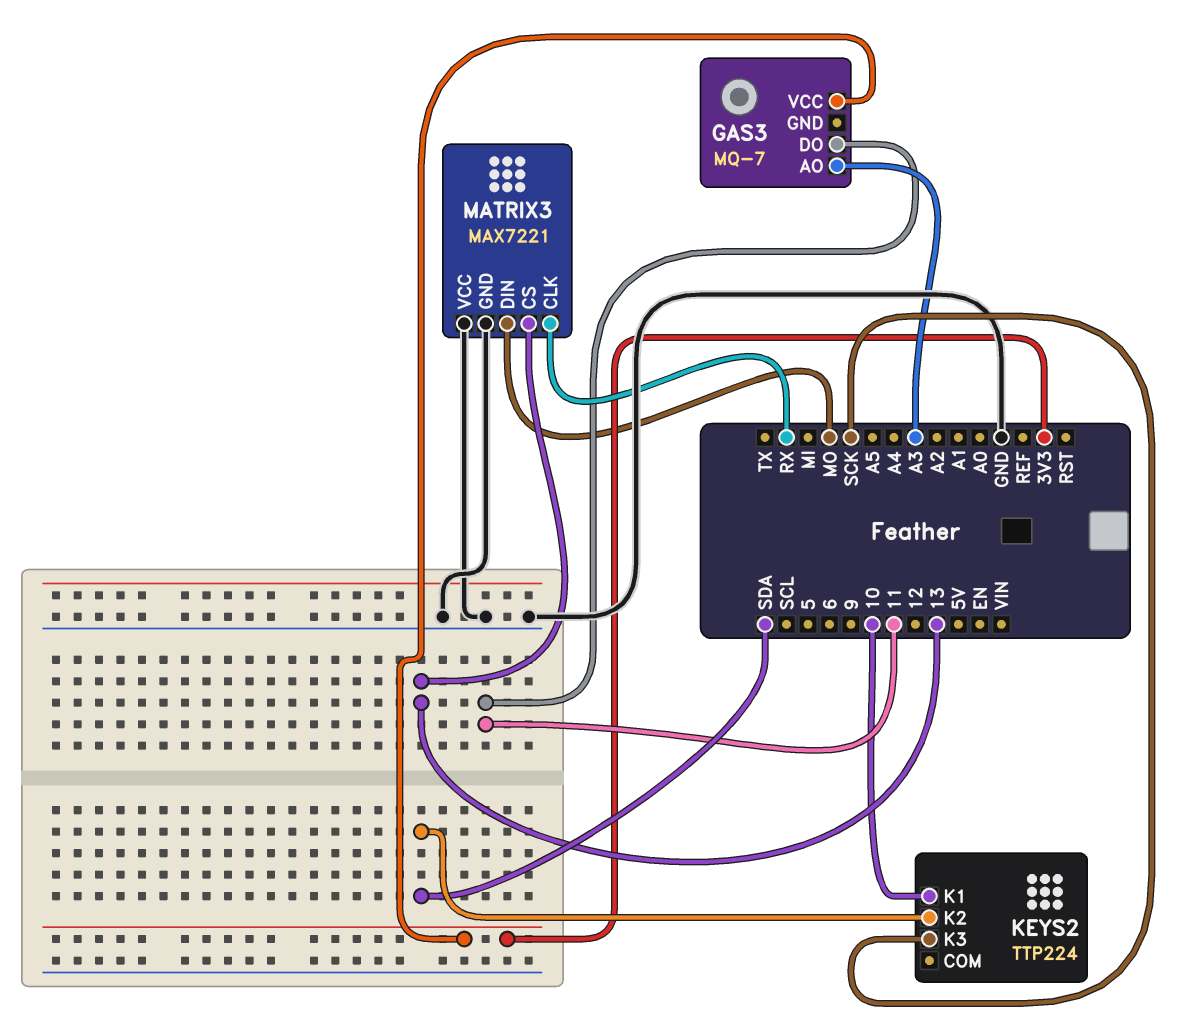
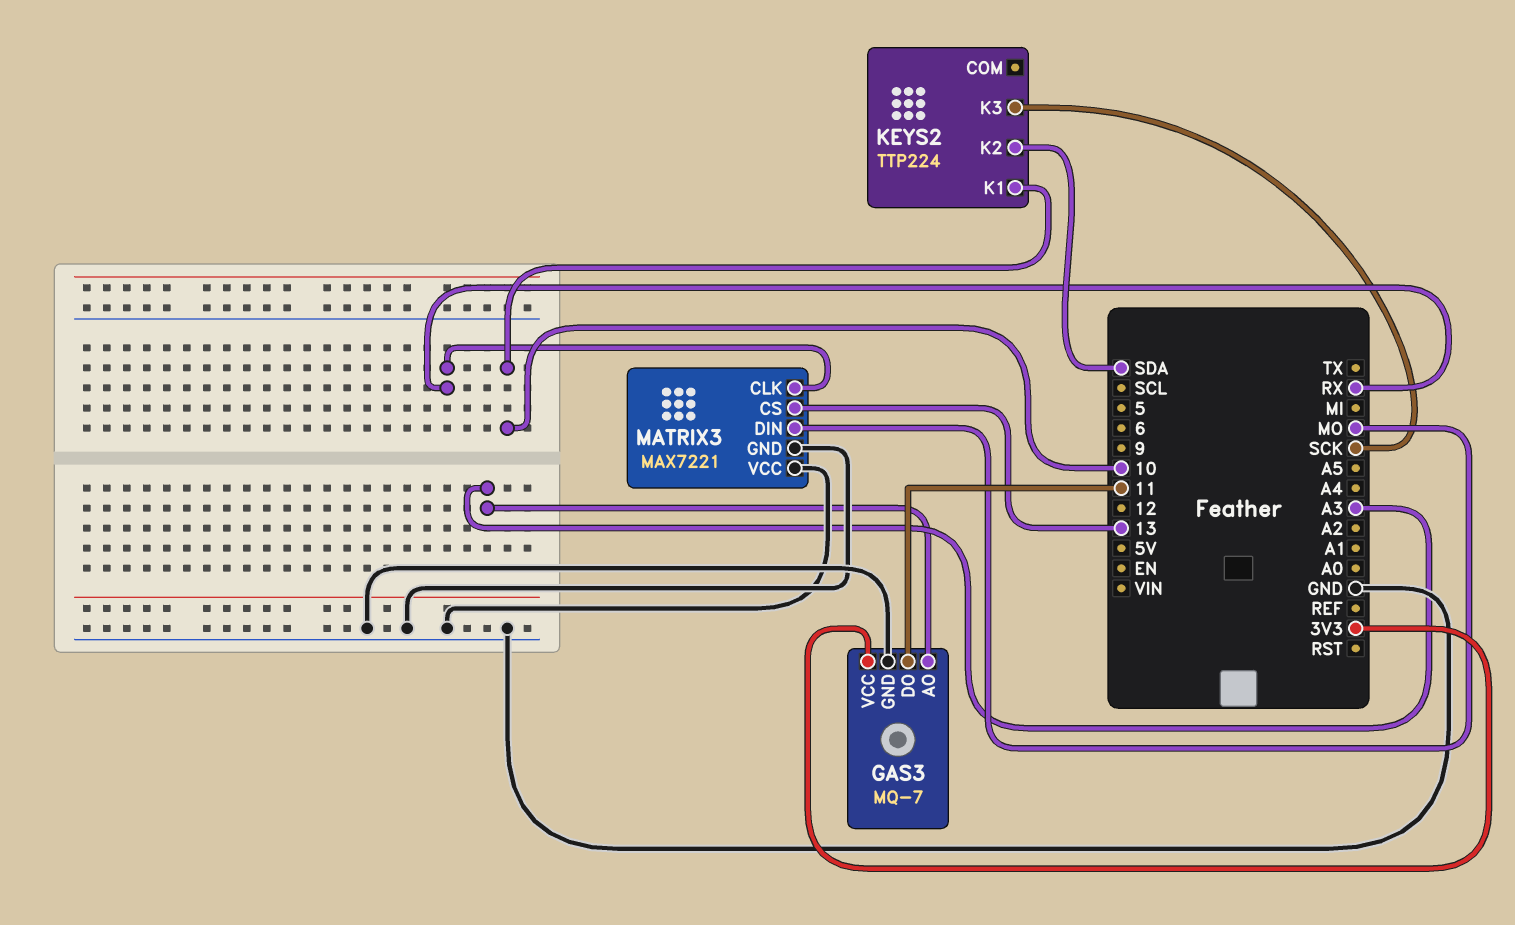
GAS3 pin GND: none -> GND

